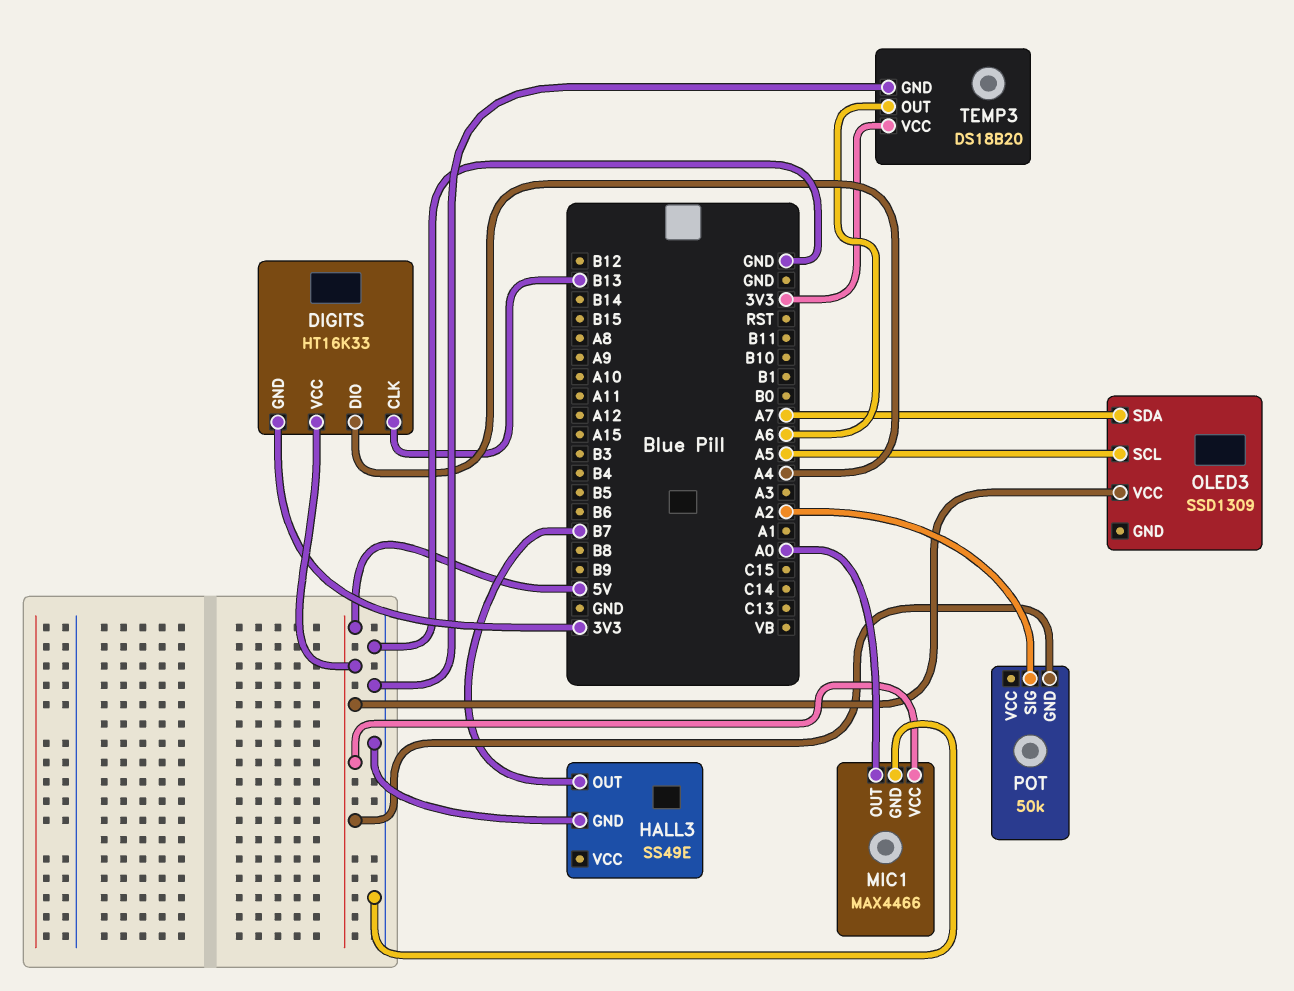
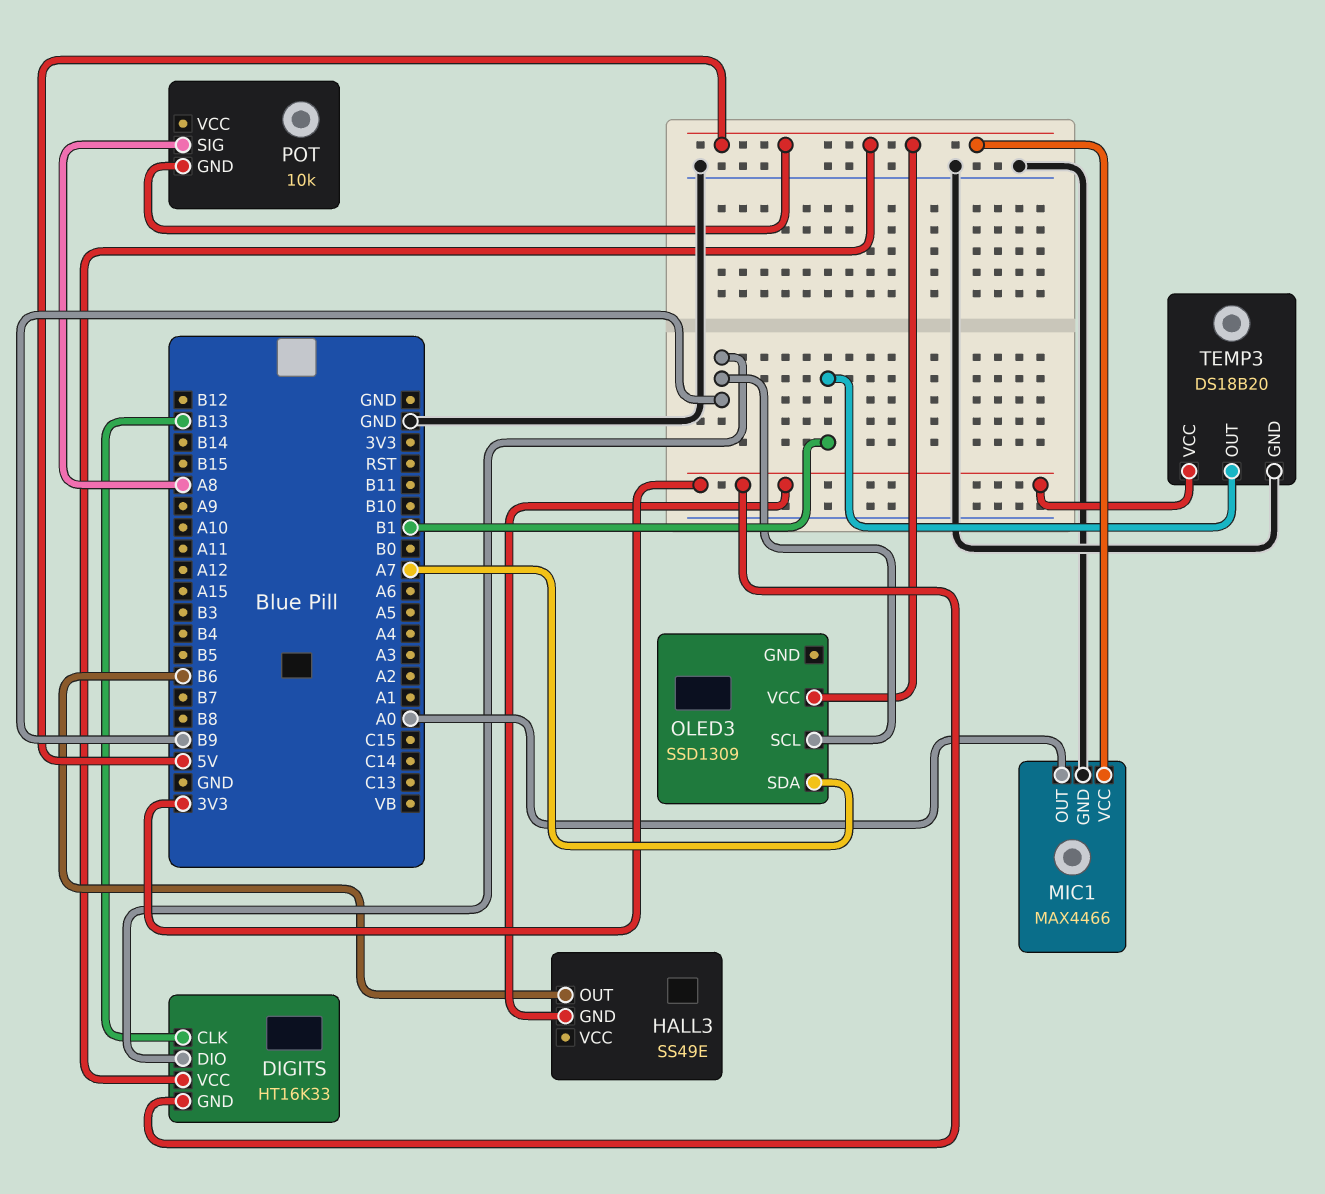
DIGITS pin DIO: A4 -> B9
HALL3 pin GND: GND -> 3V3
HALL3 pin OUT: B7 -> B6
OLED3 pin SCL: A5 -> B9
POT: 50k -> 10k
POT pin SIG: A2 -> A8
TEMP3 pin OUT: A6 -> B1

